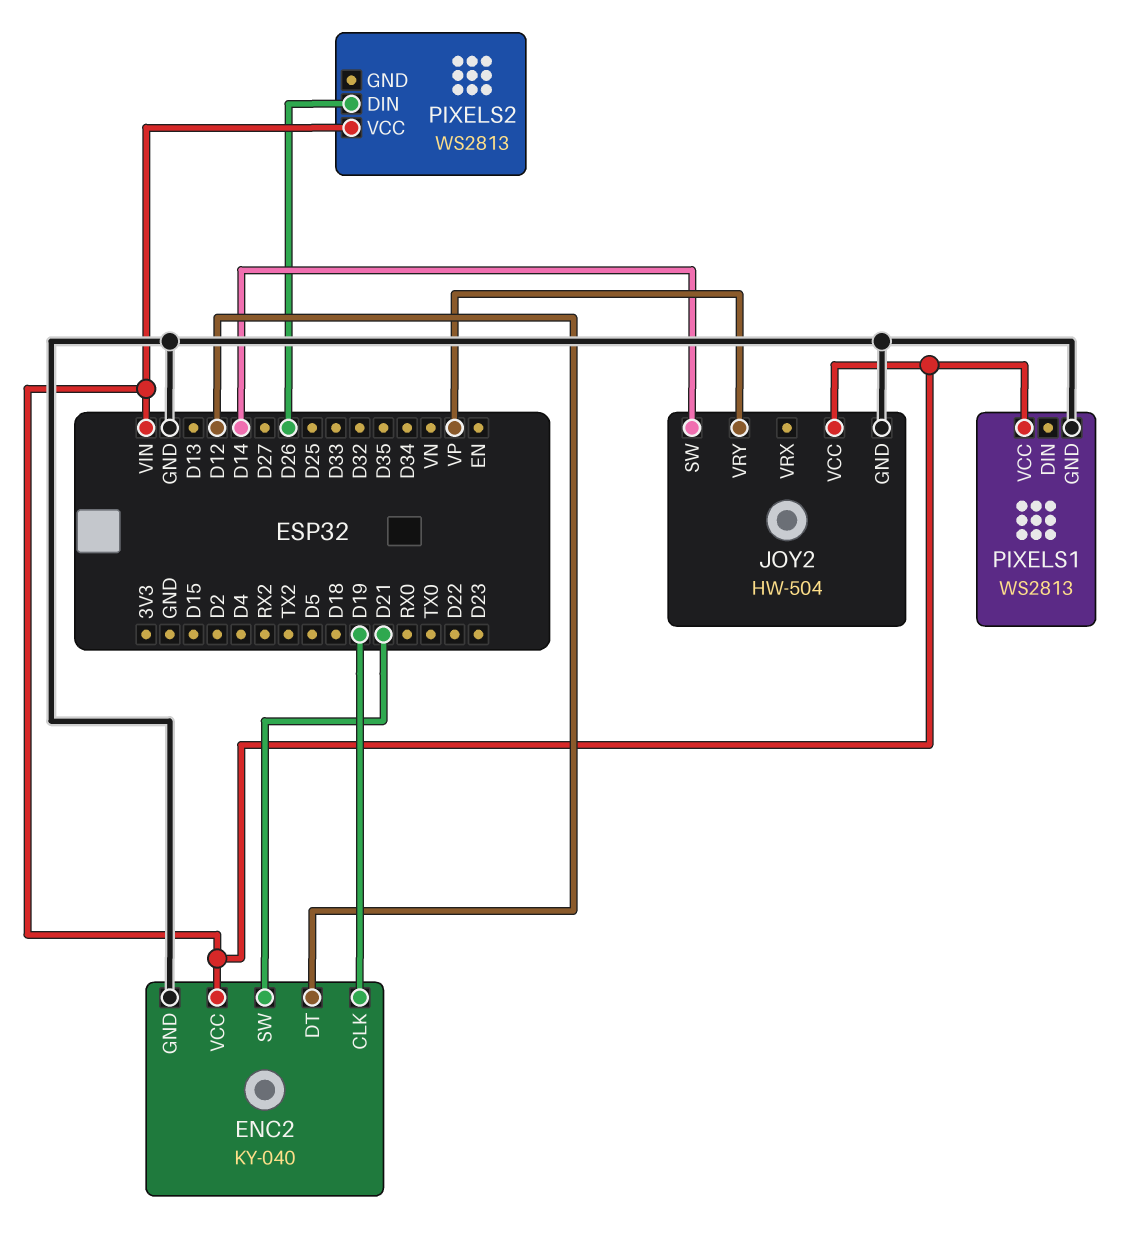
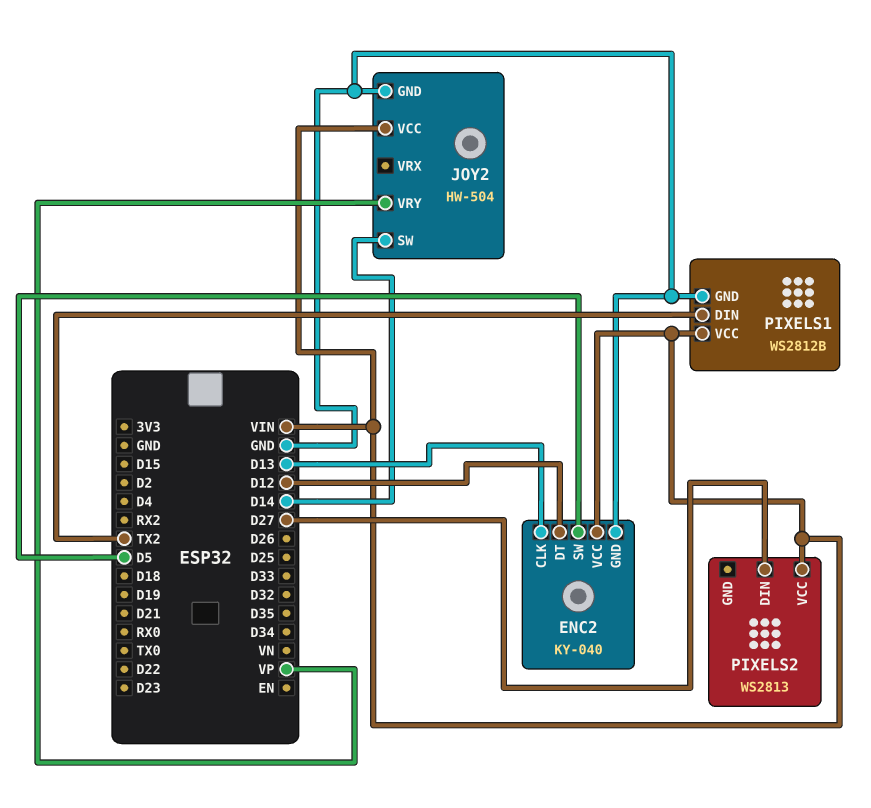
ENC2 pin CLK: D19 -> D13
ENC2 pin SW: D21 -> D5
PIXELS1: WS2813 -> WS2812B
PIXELS1 pin DIN: none -> TX2
PIXELS2 pin DIN: D26 -> D27

